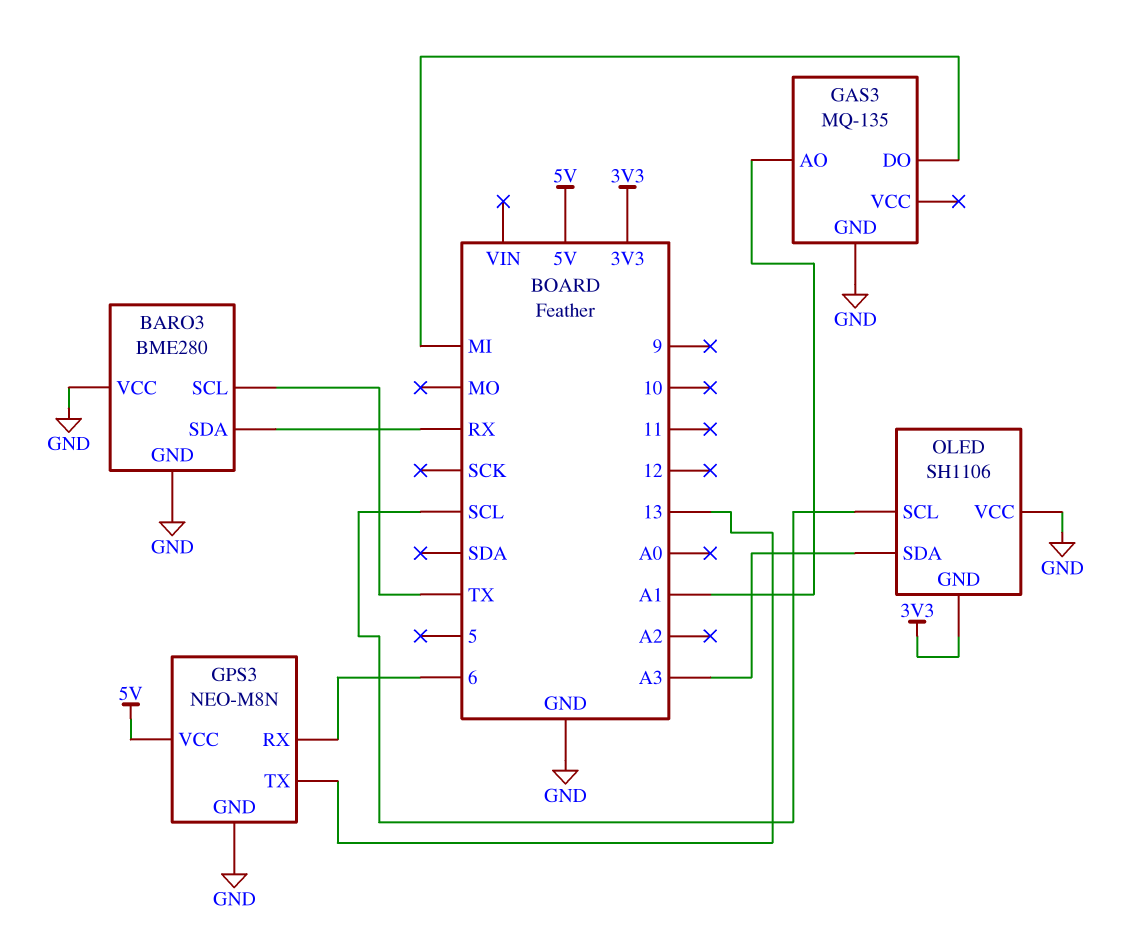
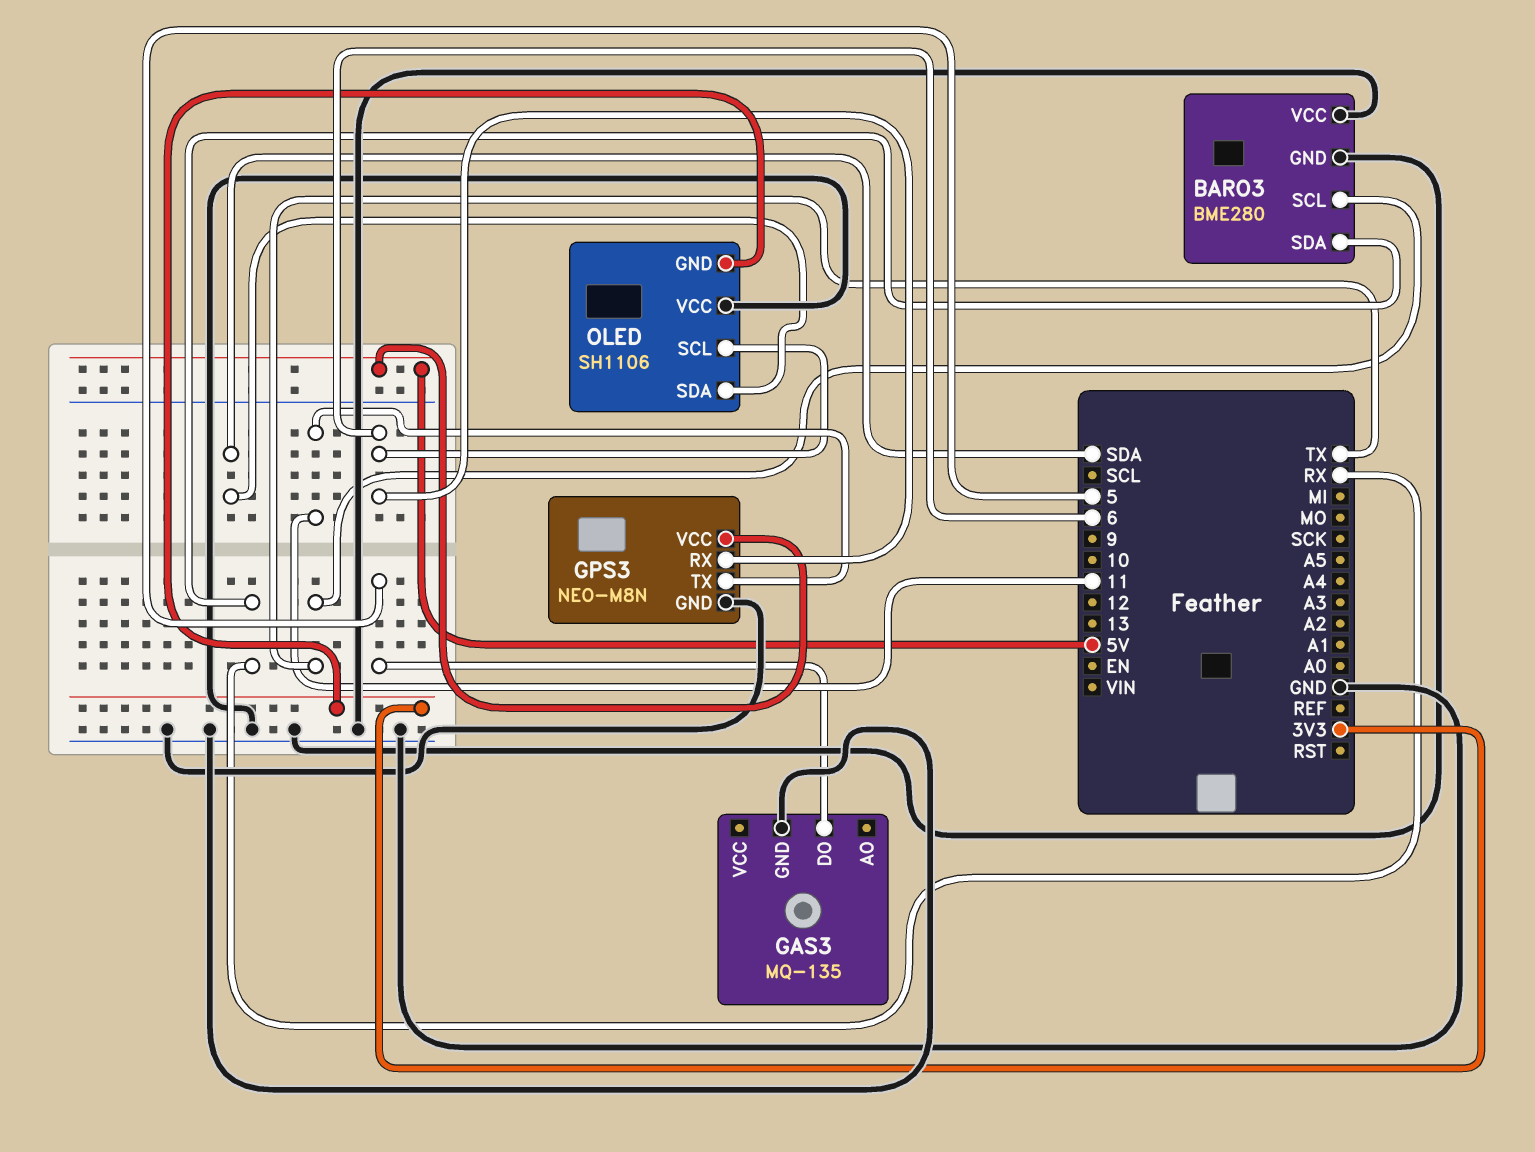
GAS3 pin AO: A1 -> none
GAS3 pin DO: MI -> 5
GPS3 pin TX: 13 -> 11
OLED pin SCL: SCL -> 6
OLED pin SDA: A3 -> SDA

